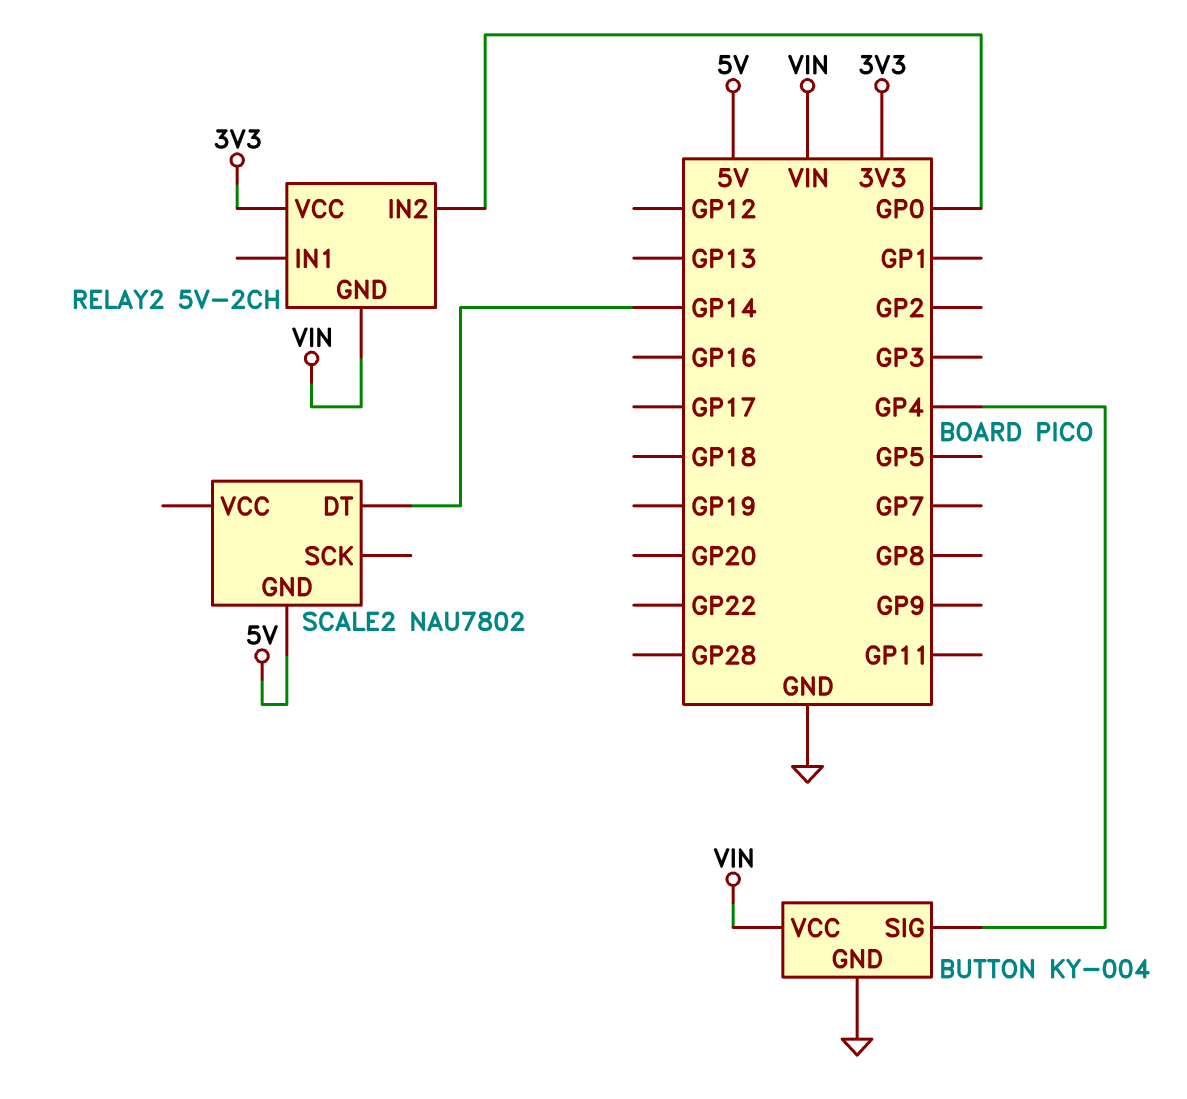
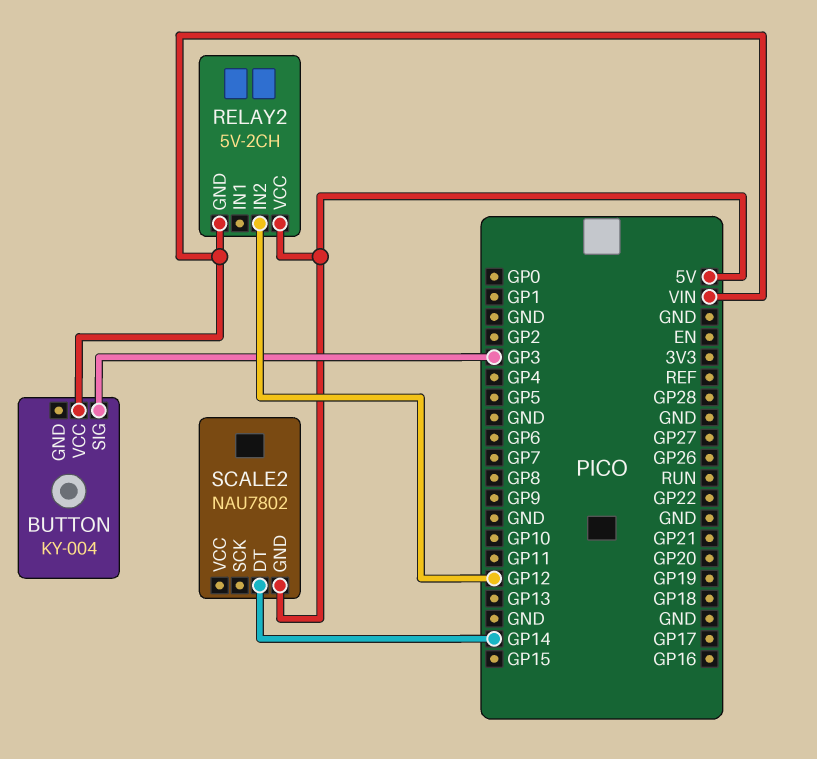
BUTTON pin GND: GND -> none
BUTTON pin SIG: GP4 -> GP3
RELAY2 pin IN2: GP0 -> GP12
RELAY2 pin VCC: 3V3 -> 5V

